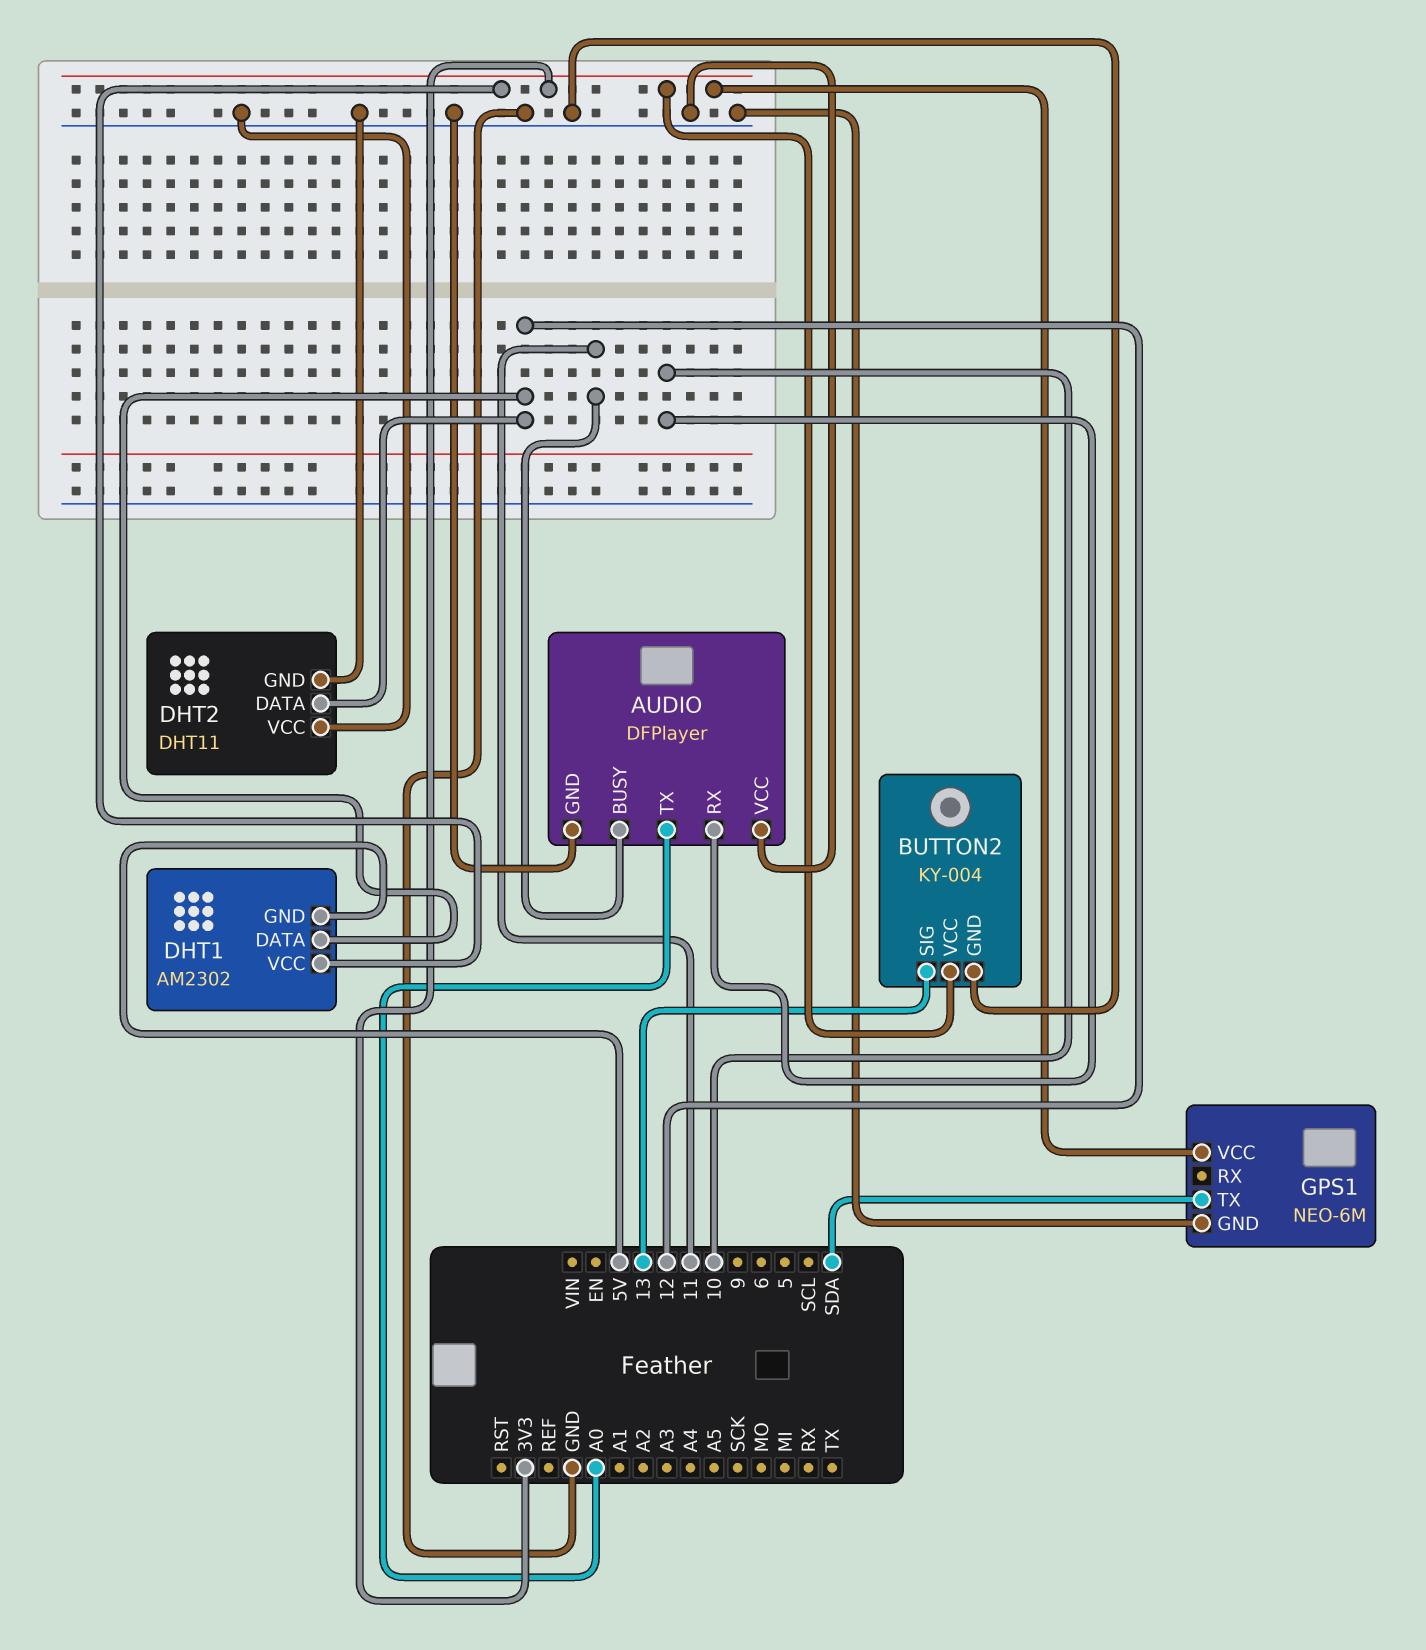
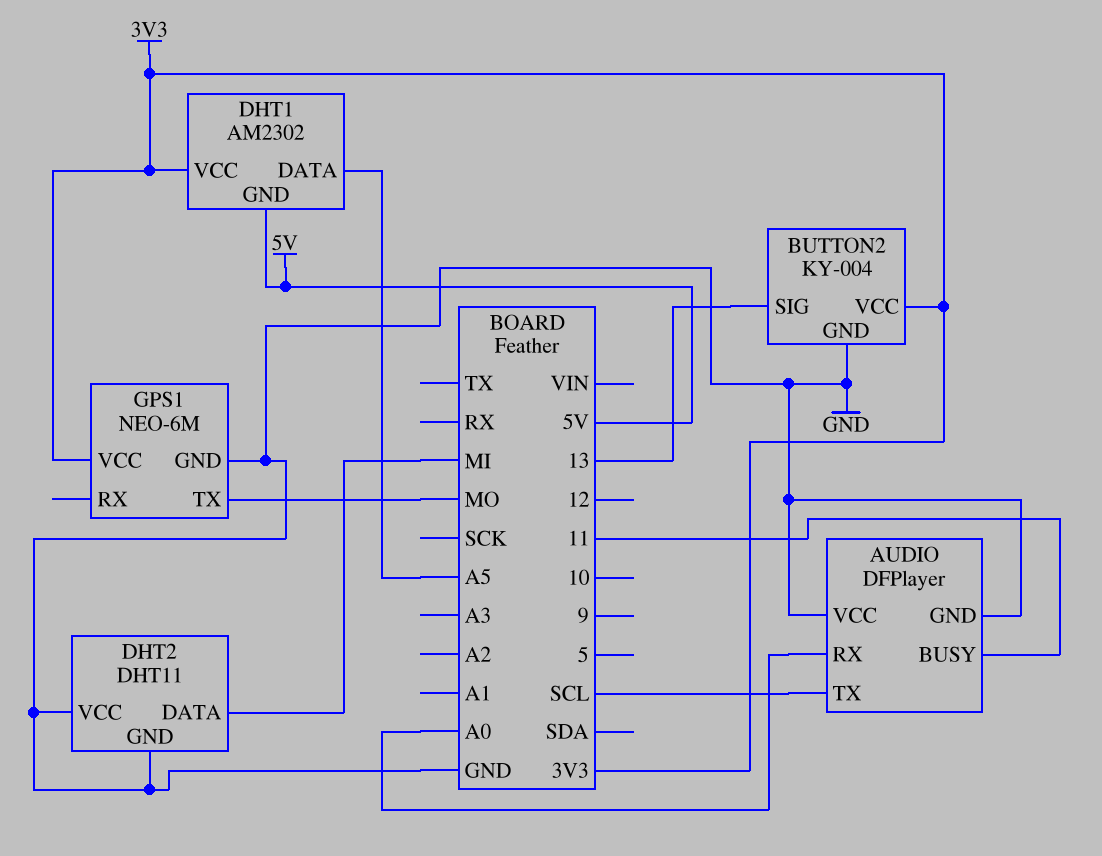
AUDIO pin RX: 10 -> A0
AUDIO pin TX: A0 -> SCL
DHT1 pin DATA: 12 -> A5
DHT2 pin DATA: 12 -> MI
GPS1 pin TX: SDA -> MO

